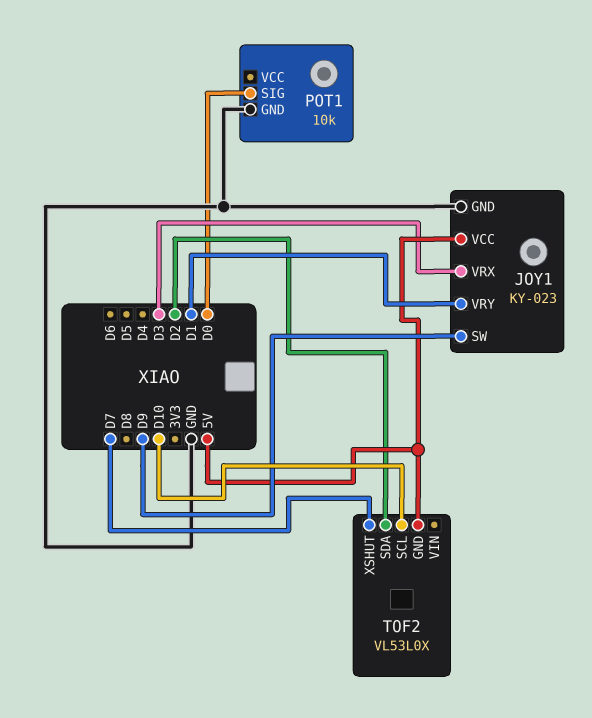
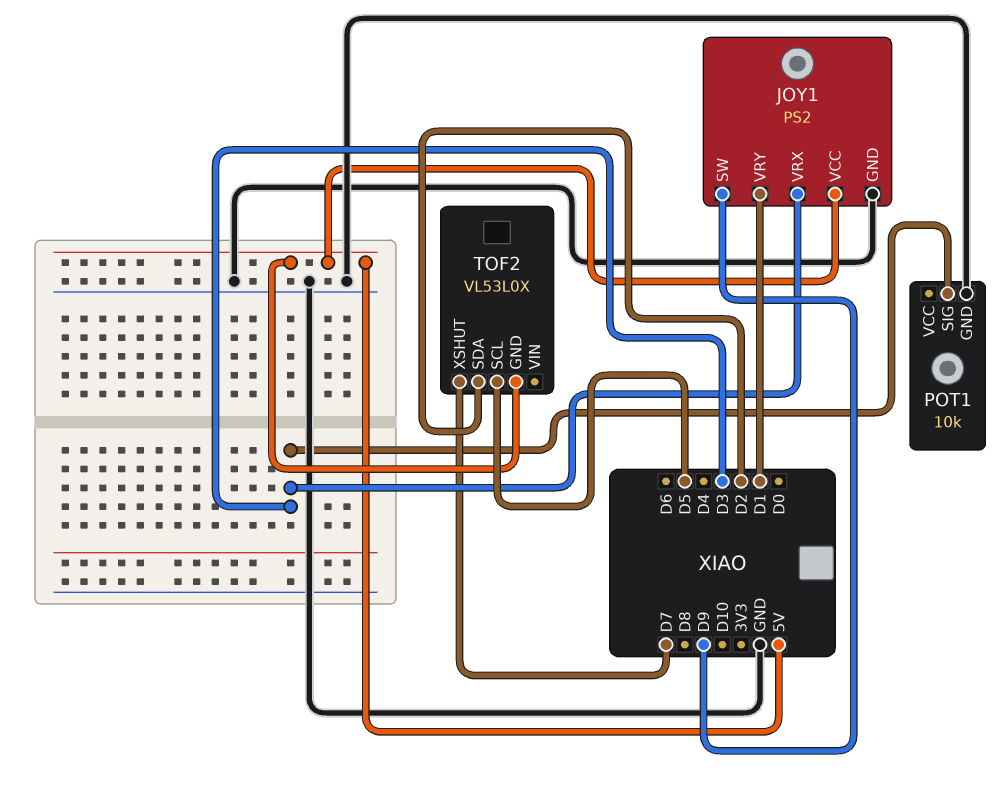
JOY1: KY-023 -> PS2
POT1 pin SIG: D0 -> D3
TOF2 pin SCL: D10 -> D5

